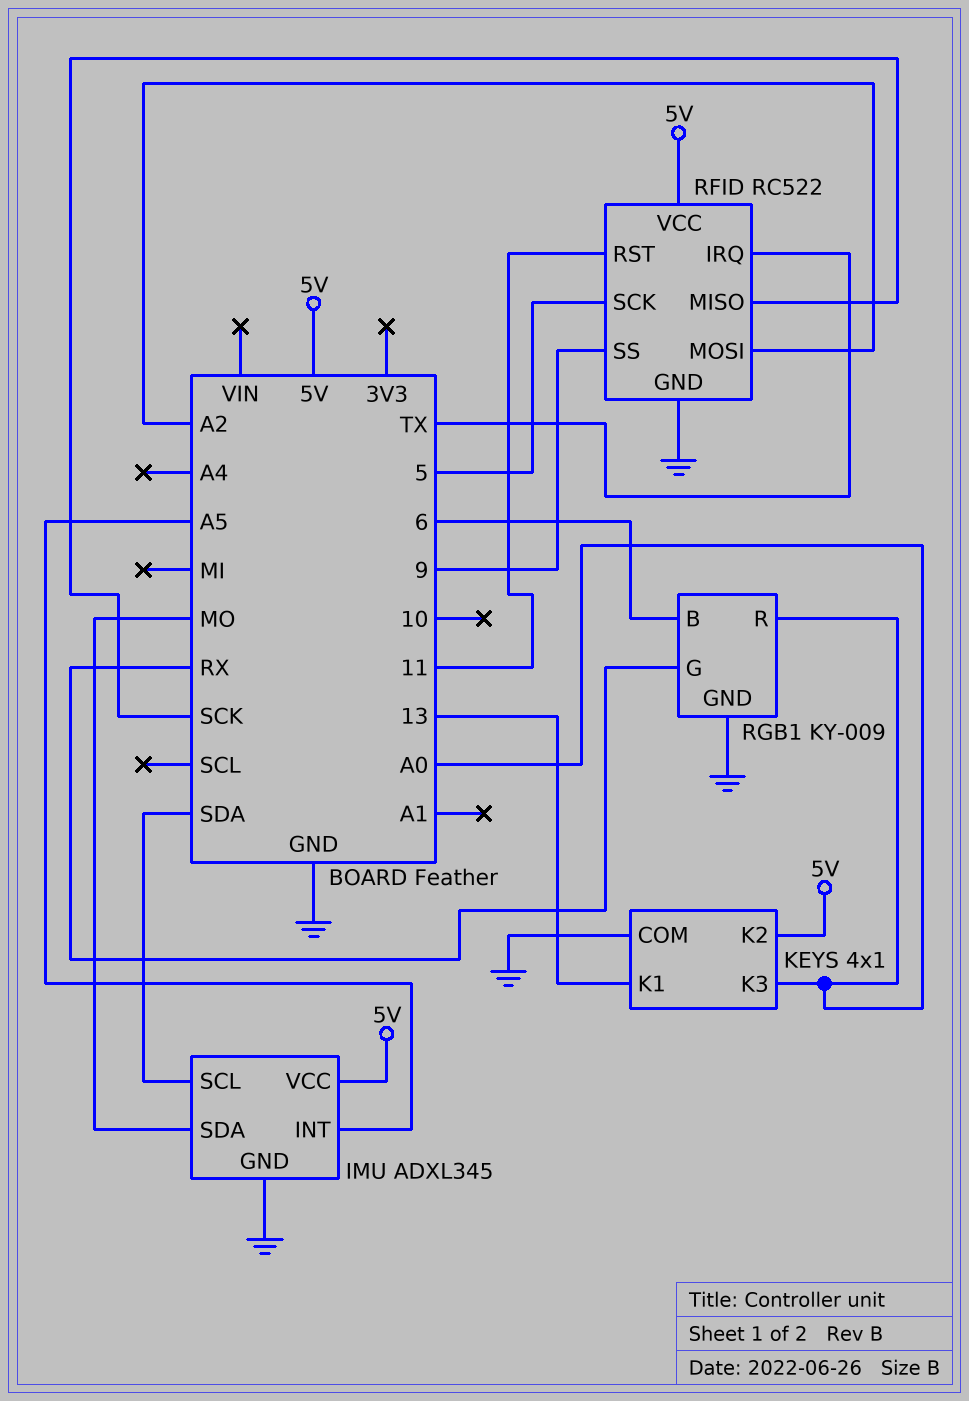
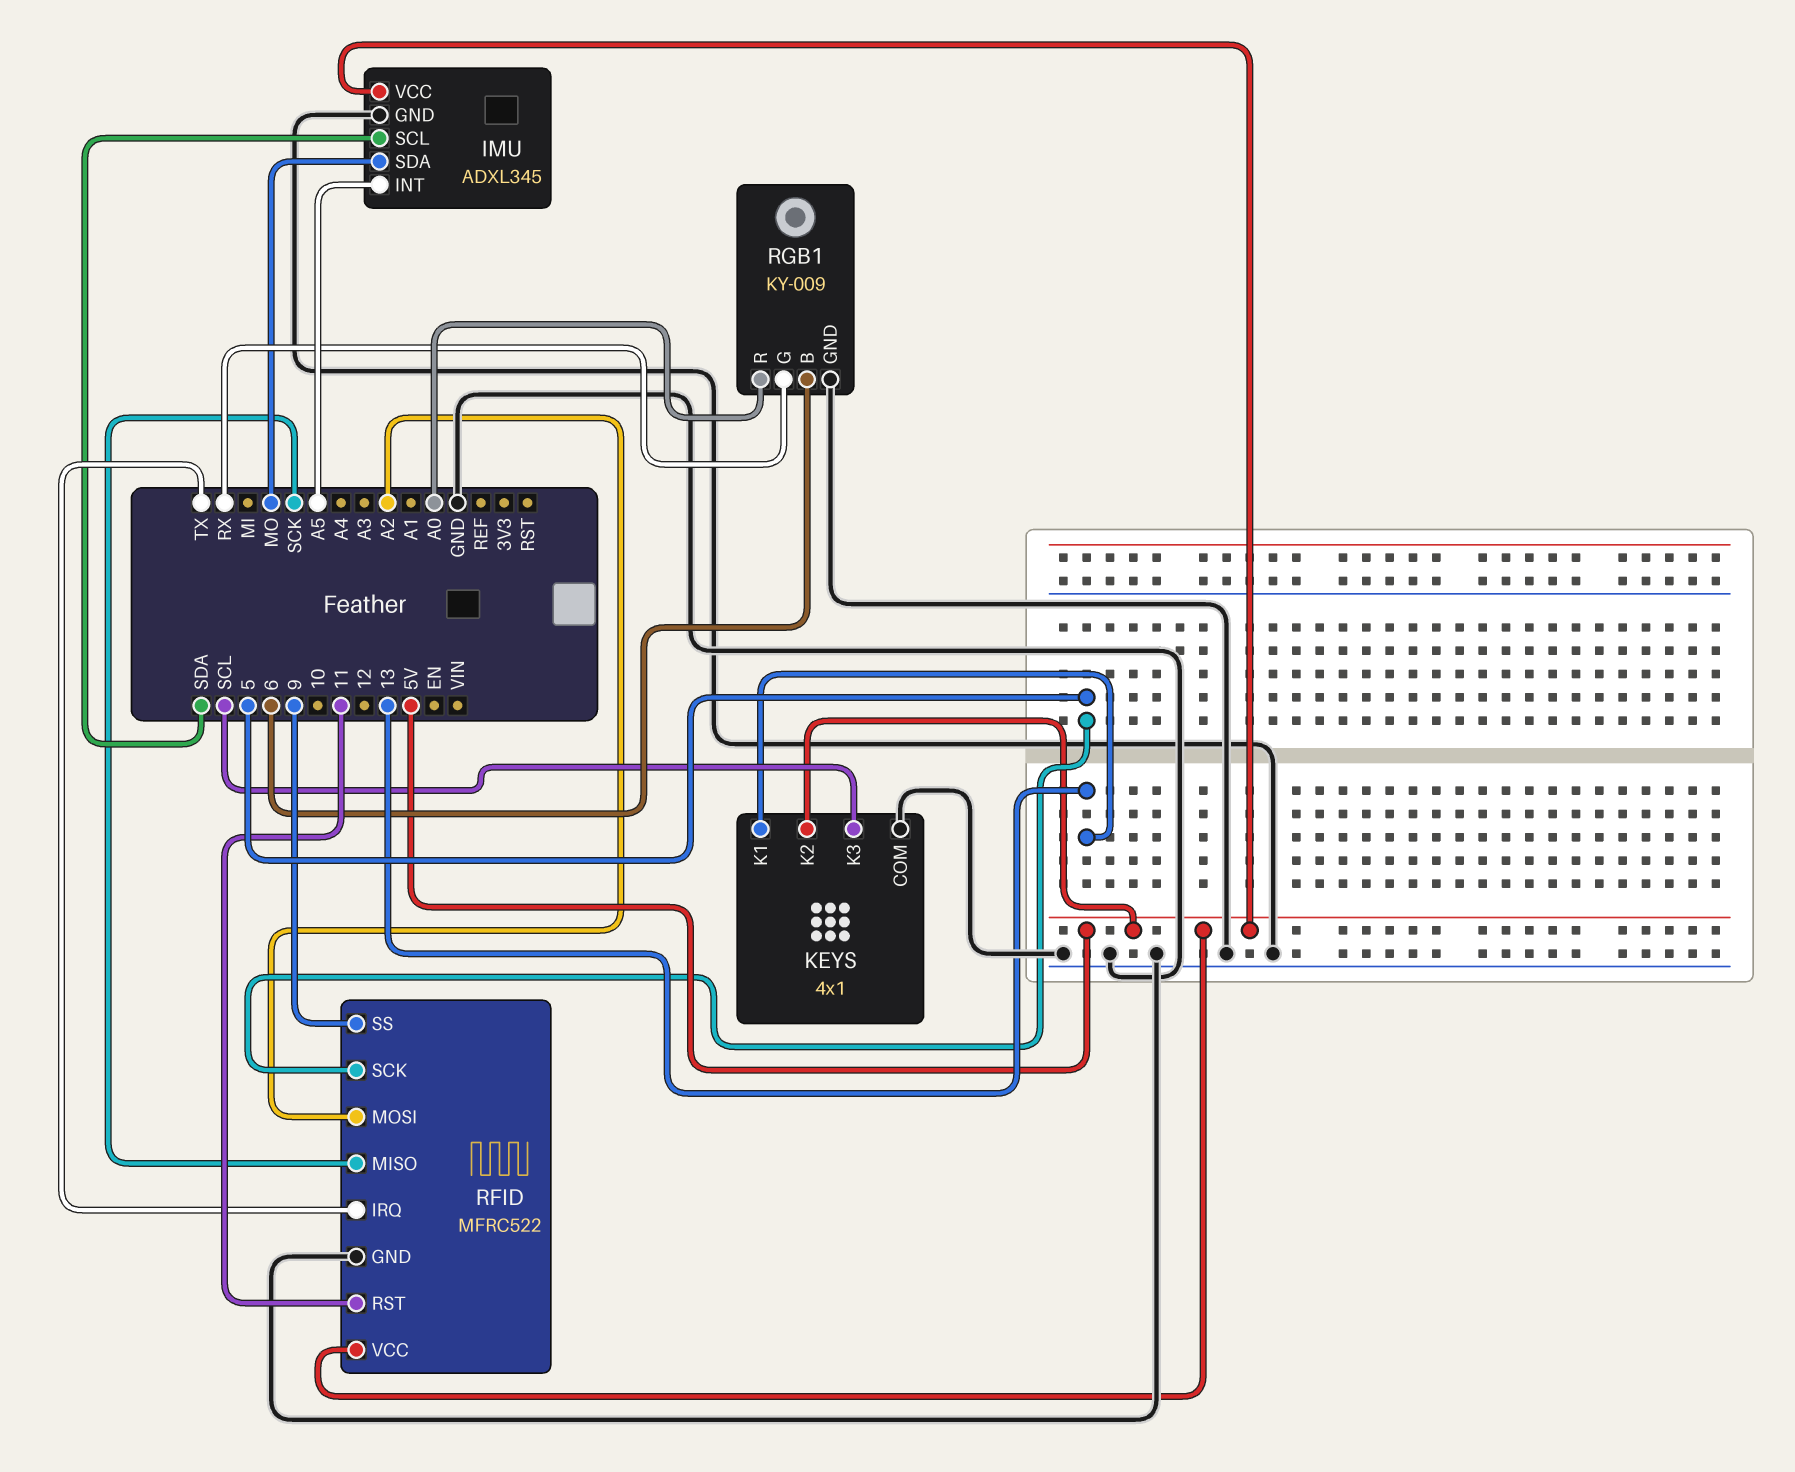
KEYS pin K3: A0 -> SCL
RFID: RC522 -> MFRC522

